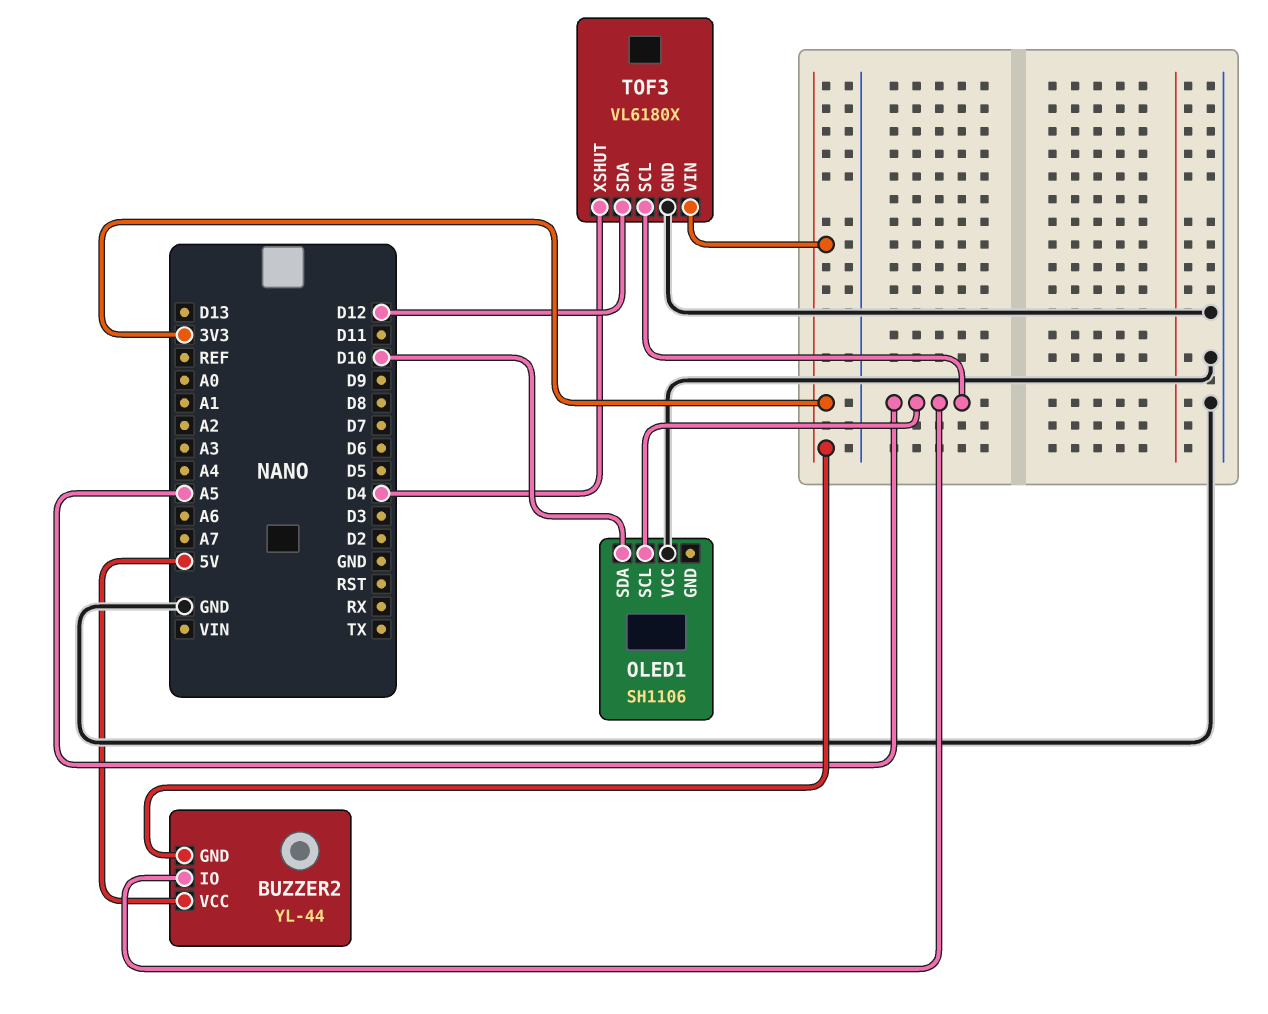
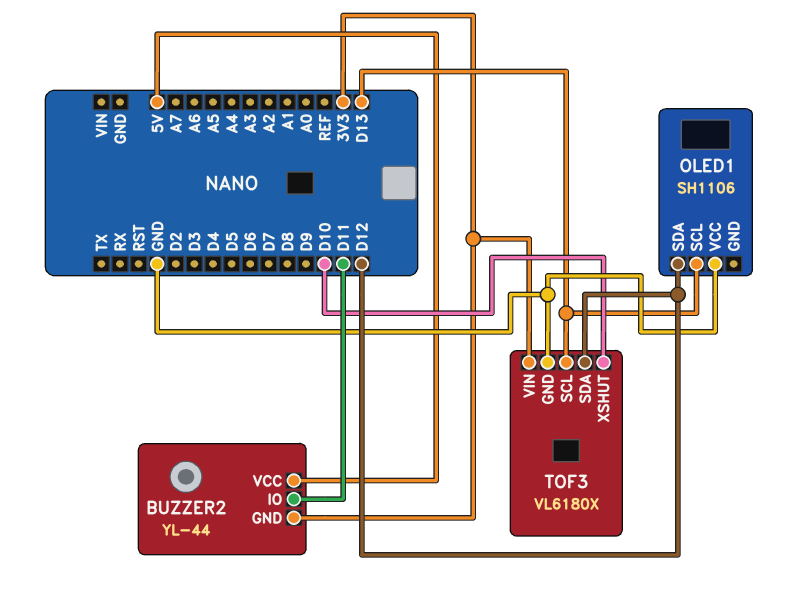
BUZZER2 pin IO: A5 -> D11
OLED1 pin SCL: A5 -> D13
OLED1 pin SDA: D10 -> D12
TOF3 pin SCL: A5 -> D13
TOF3 pin XSHUT: D4 -> D10

